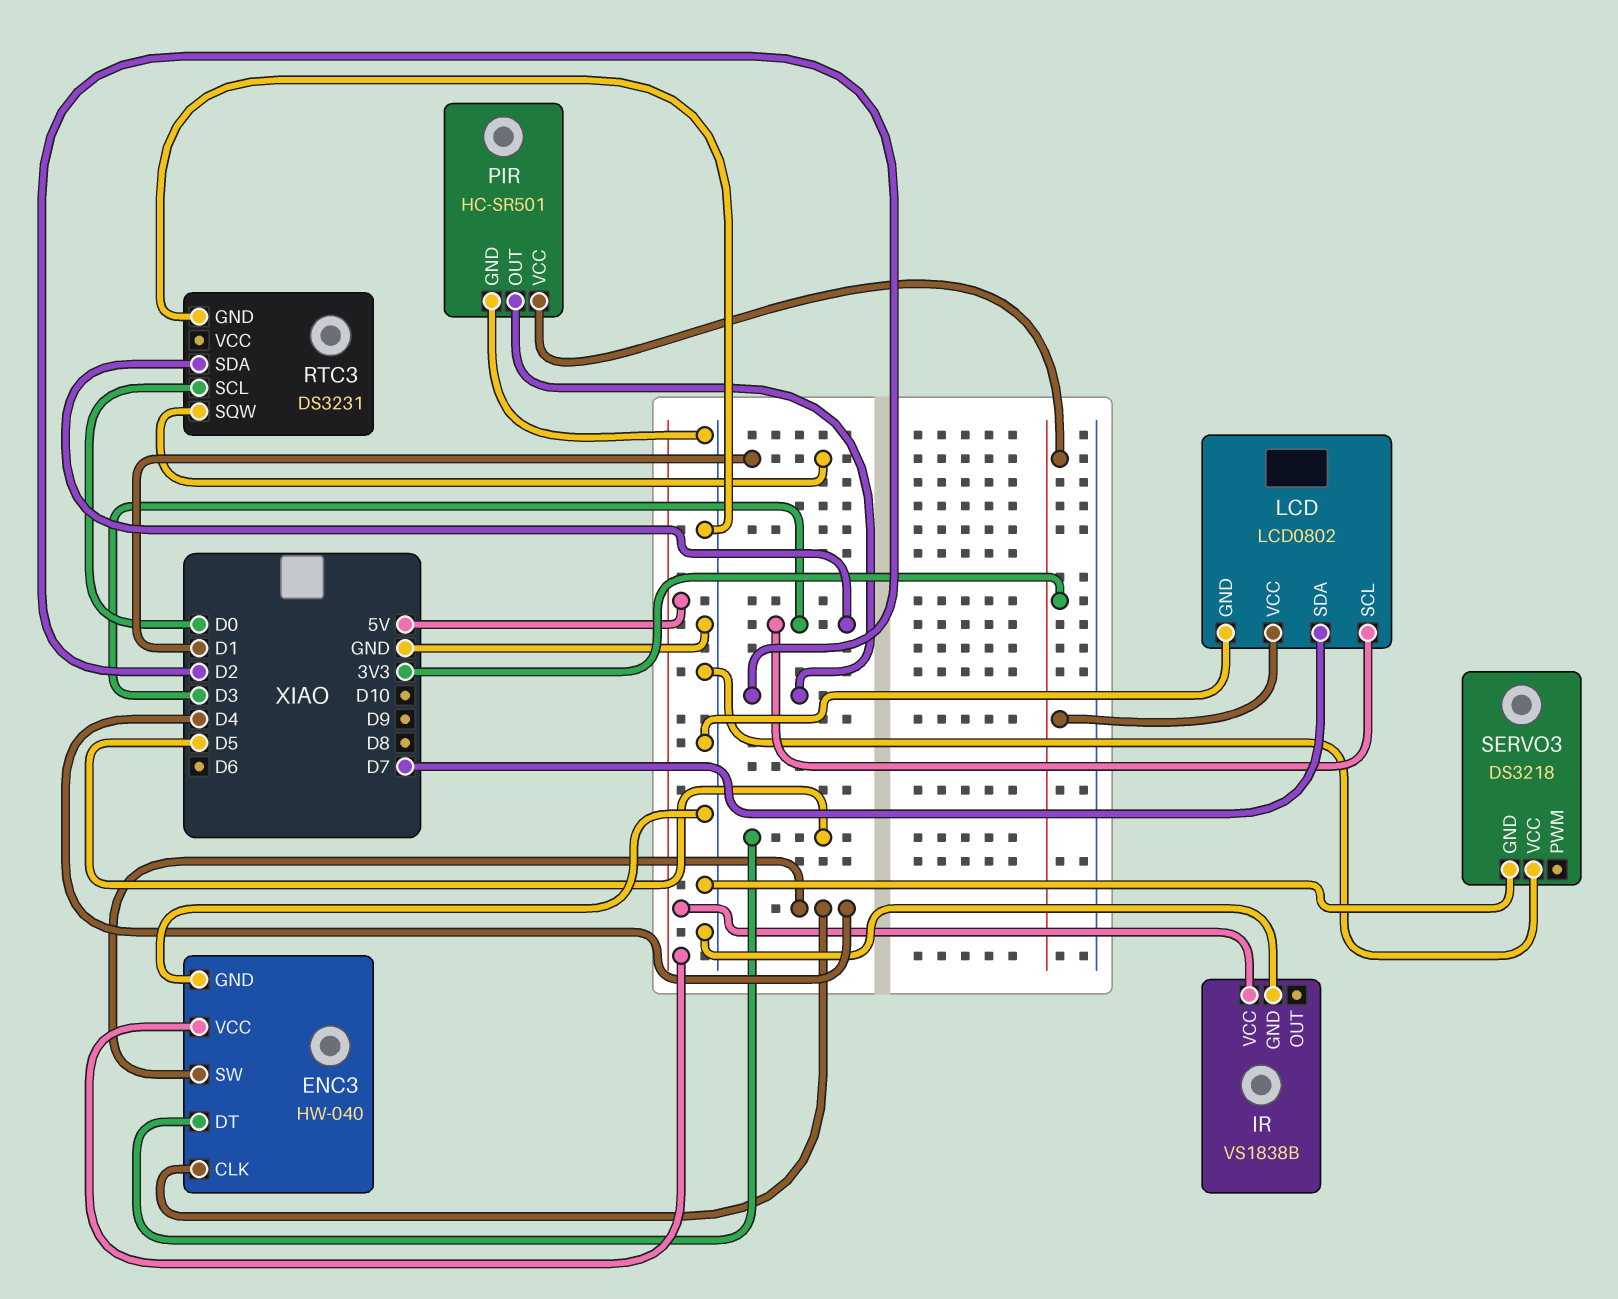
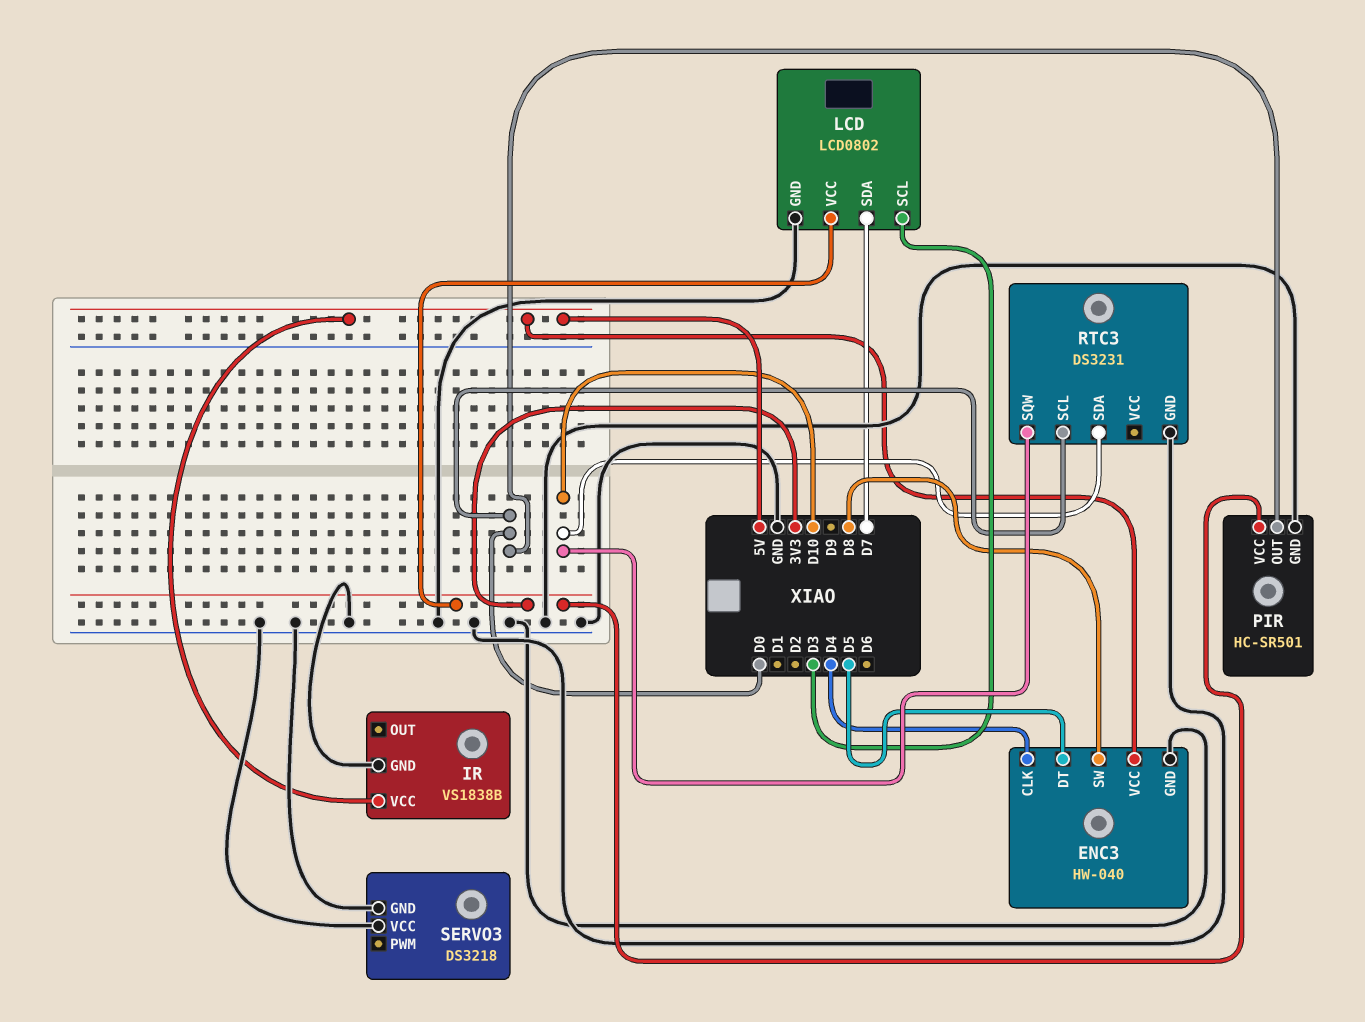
ENC3 pin SW: D4 -> D8
PIR pin OUT: D2 -> D0
RTC3 pin SDA: D3 -> D10
RTC3 pin SQW: D1 -> D10

